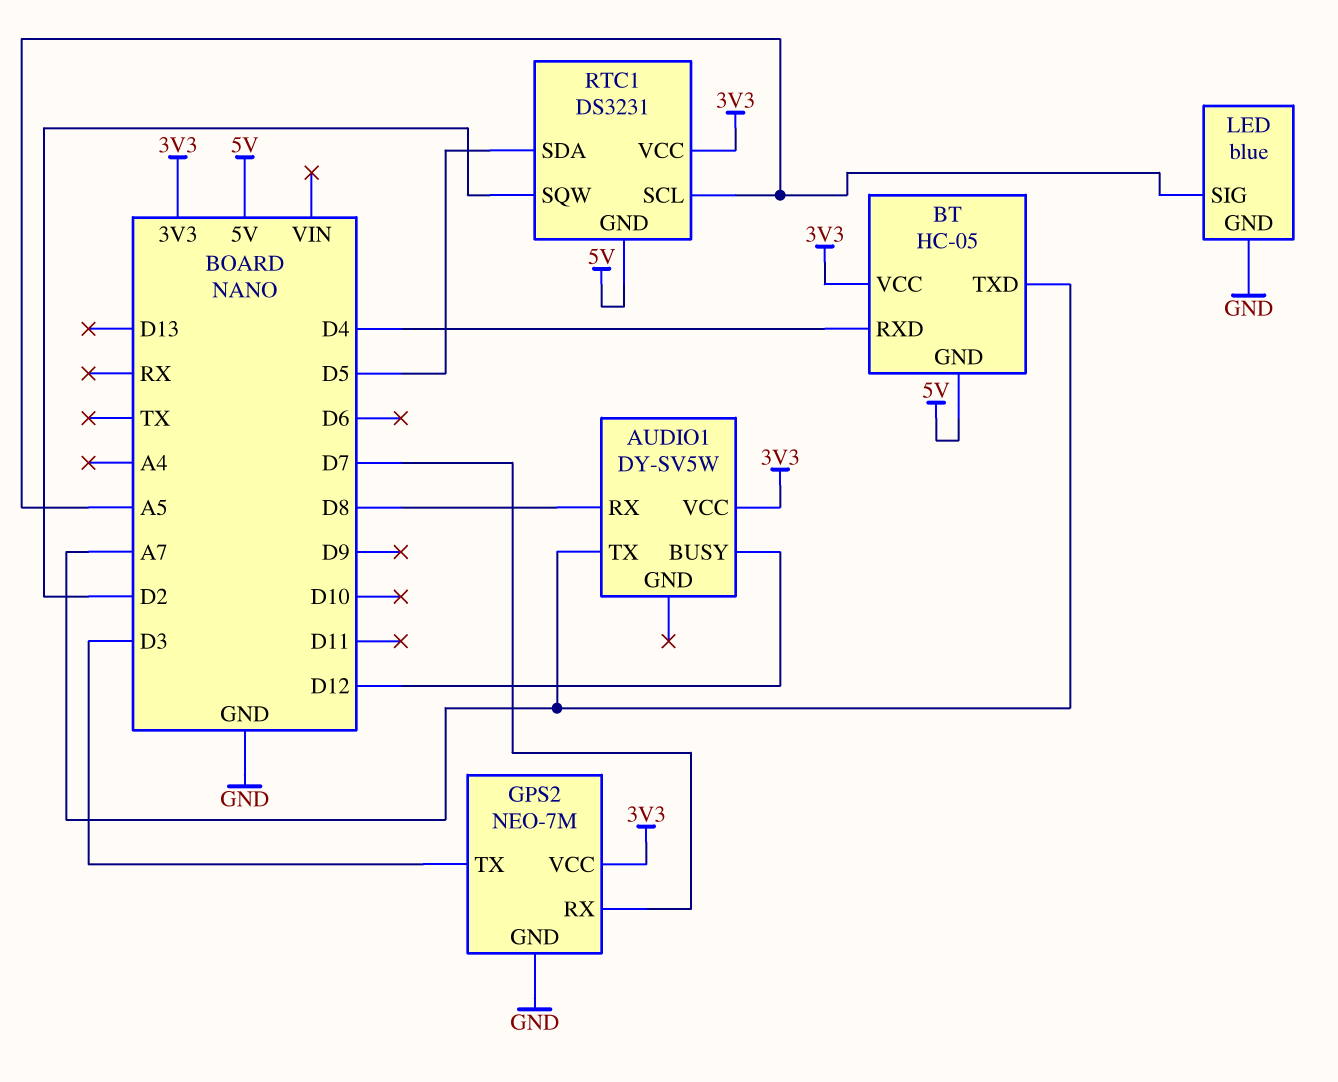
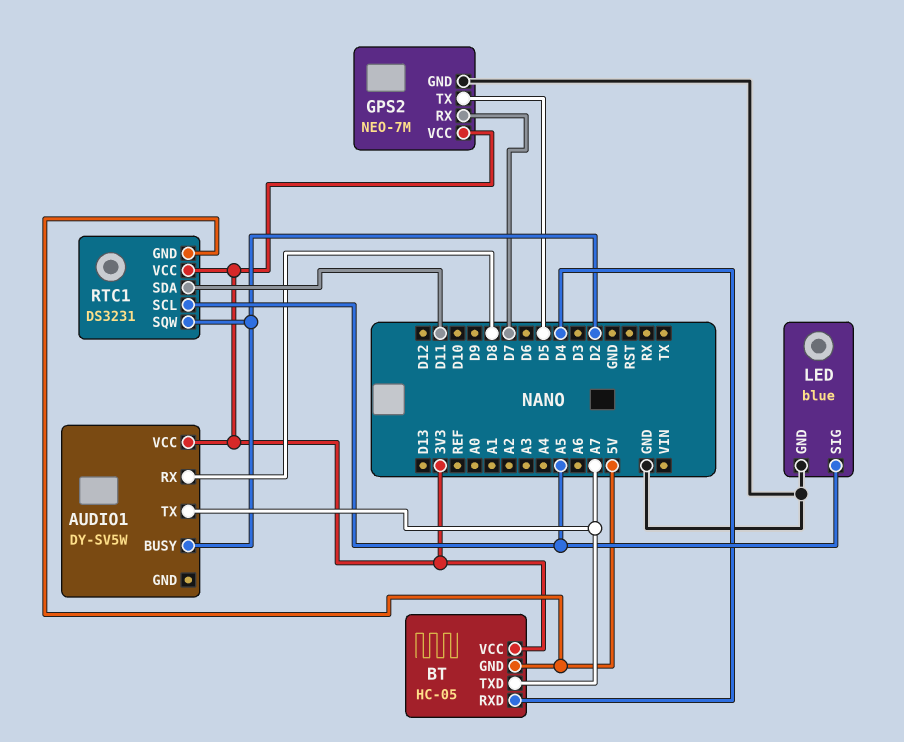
AUDIO1 pin BUSY: D12 -> D2
GPS2 pin TX: D3 -> D5
RTC1 pin SDA: D5 -> D11

